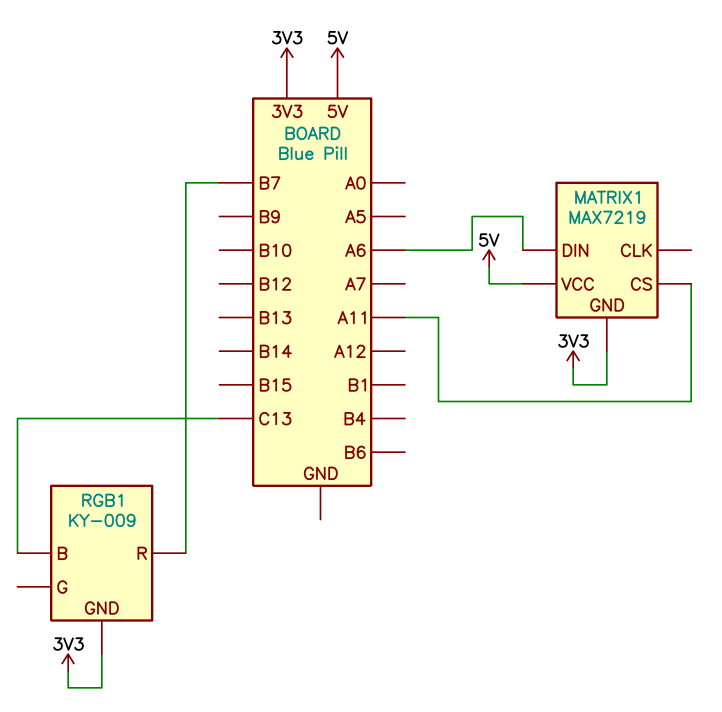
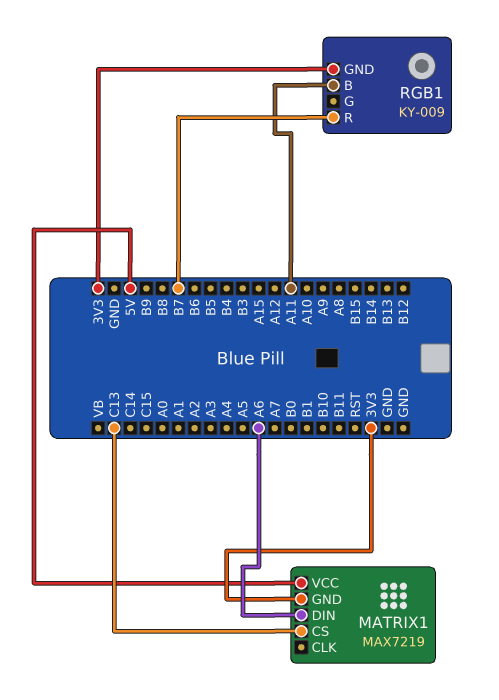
MATRIX1 pin CS: A11 -> C13
RGB1 pin B: C13 -> A11

